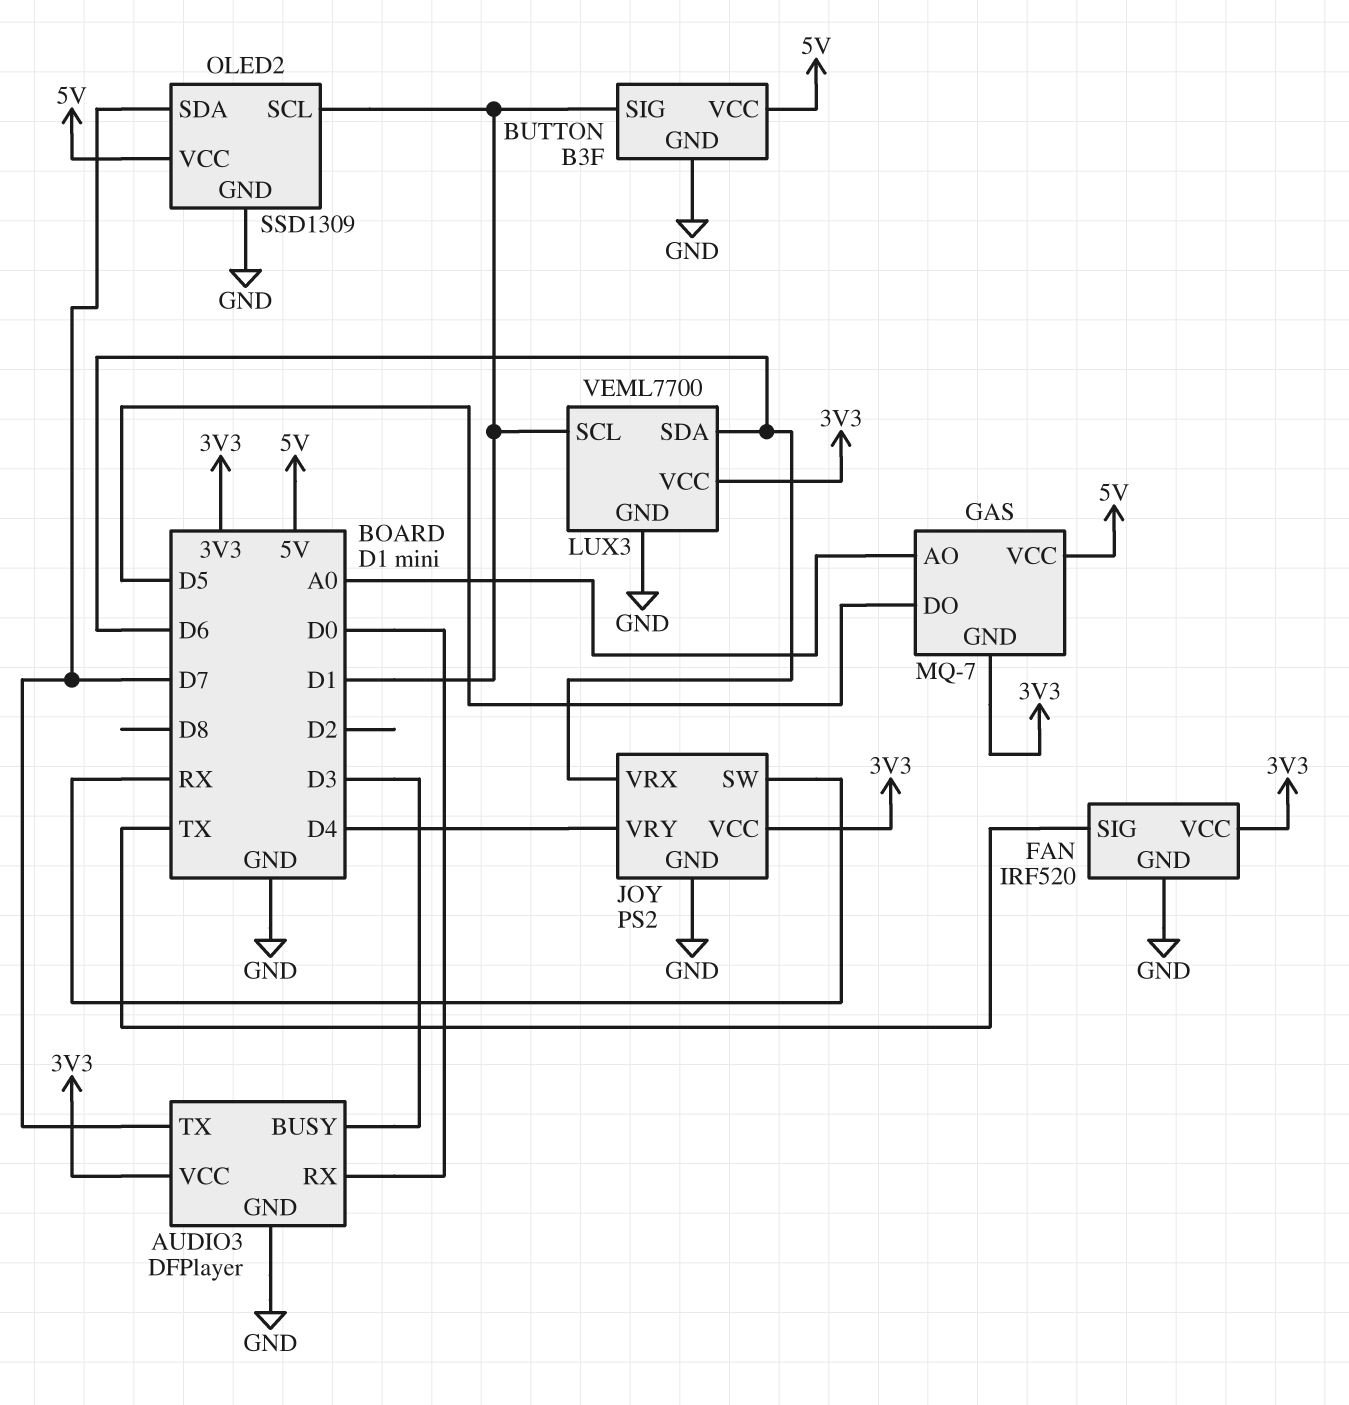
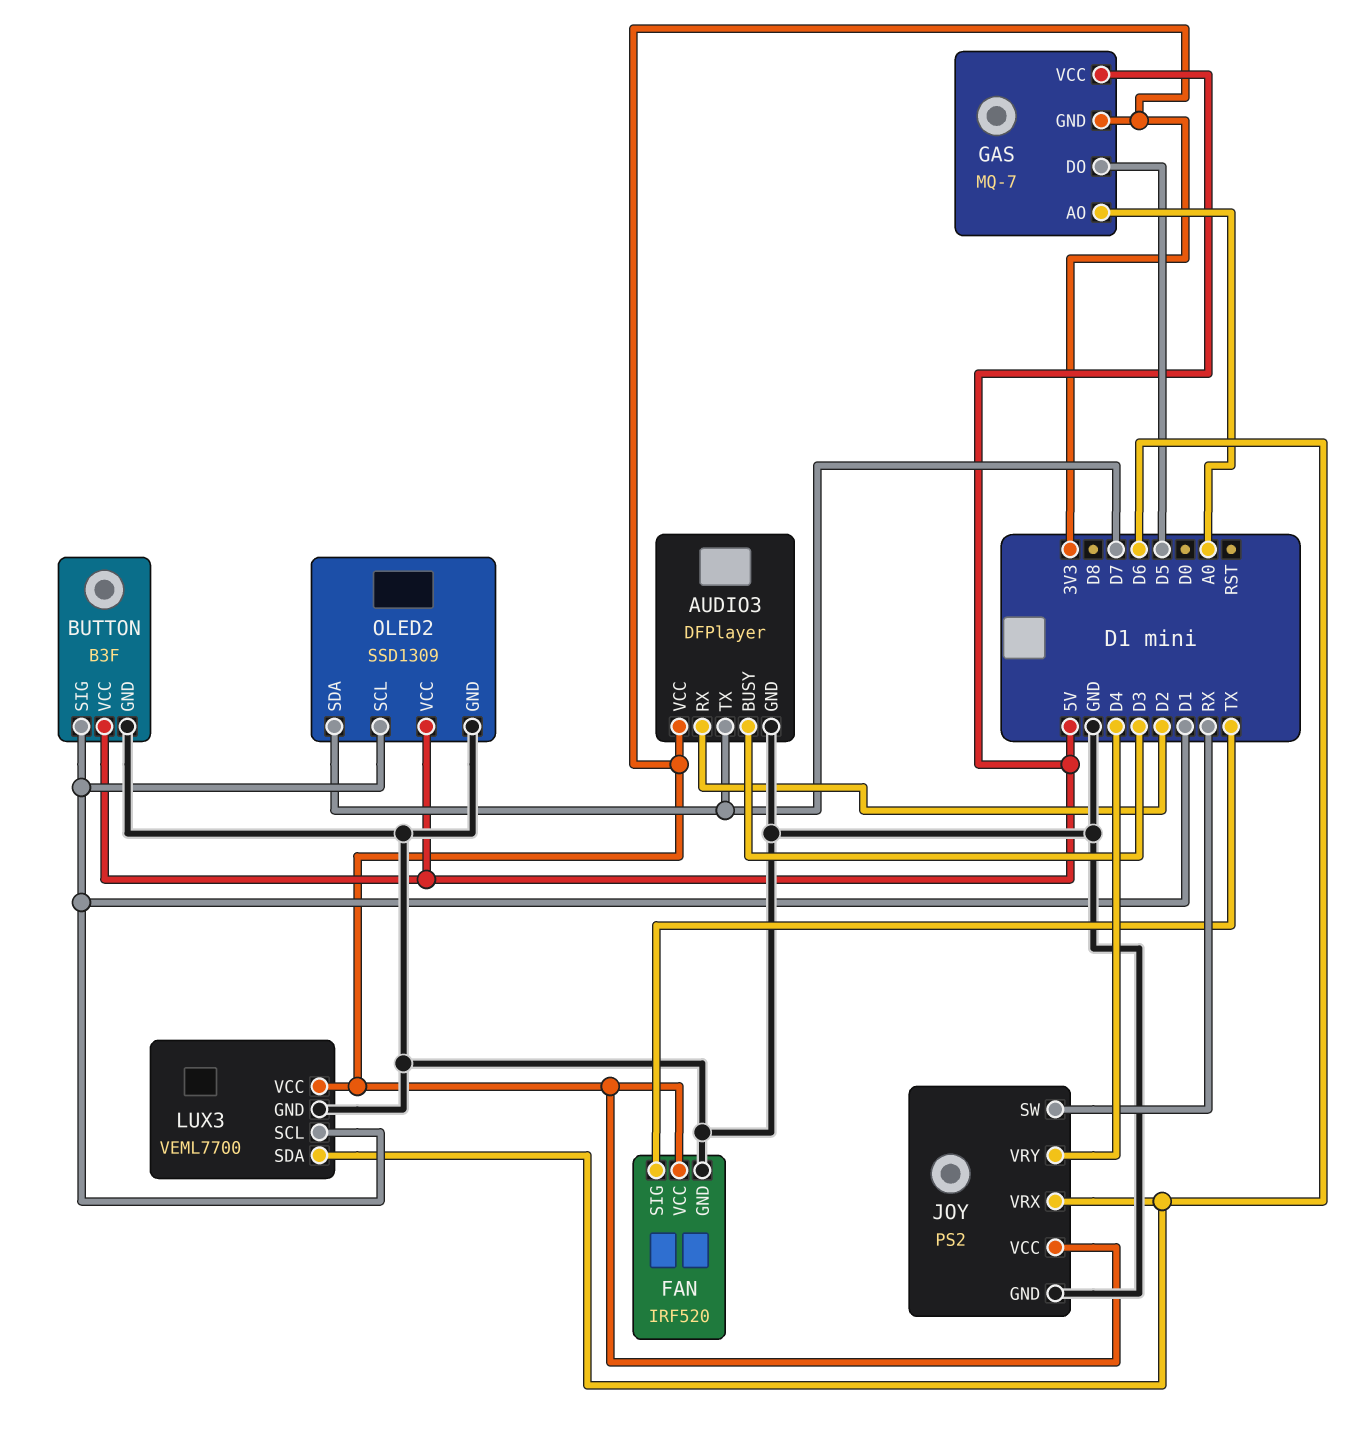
AUDIO3 pin RX: D0 -> D2

